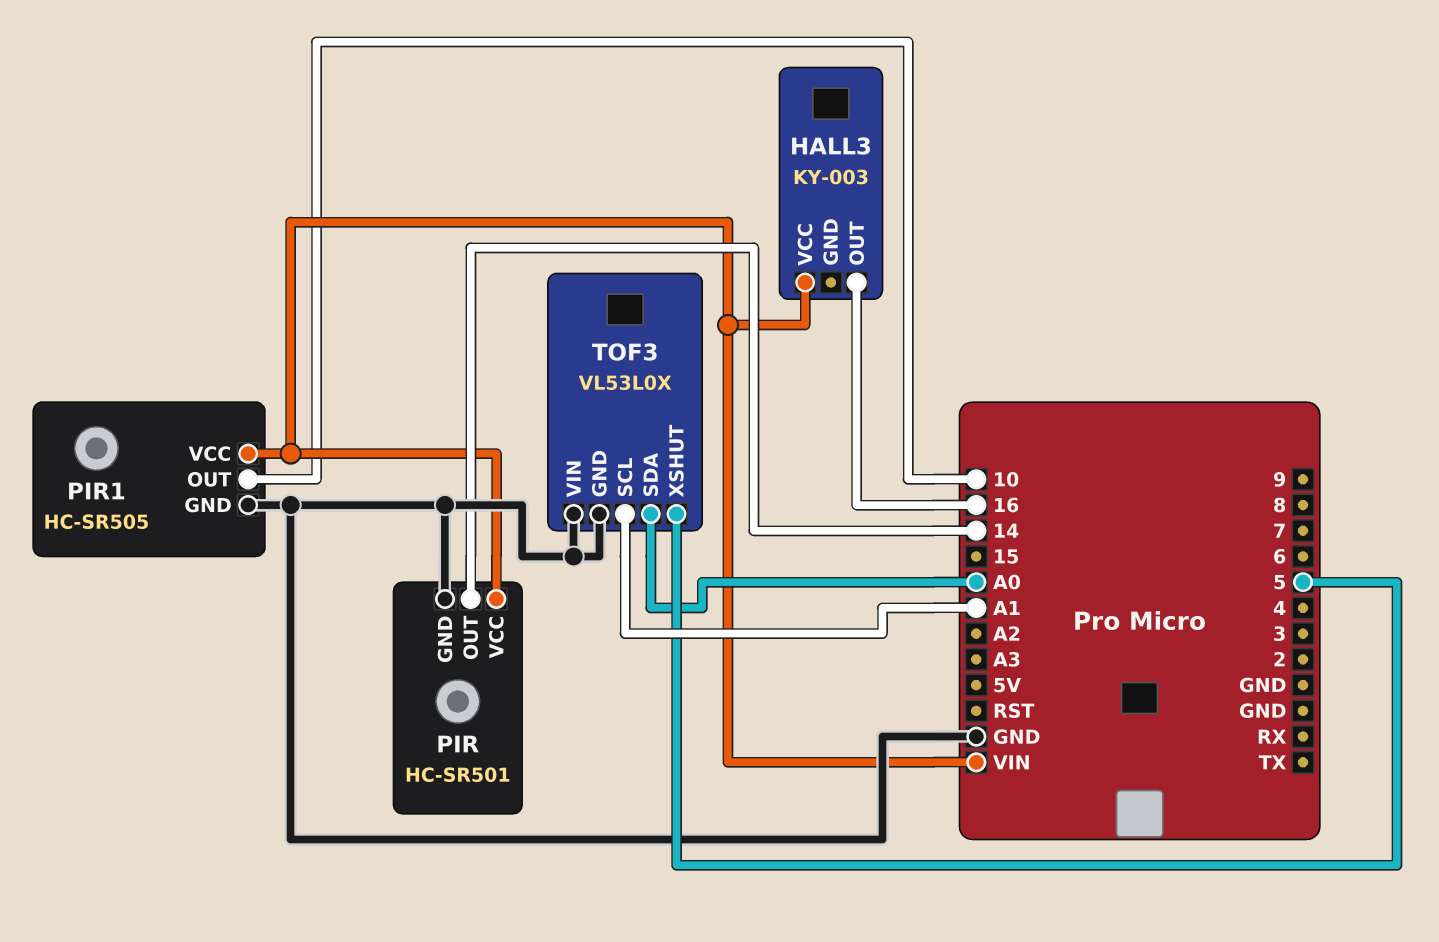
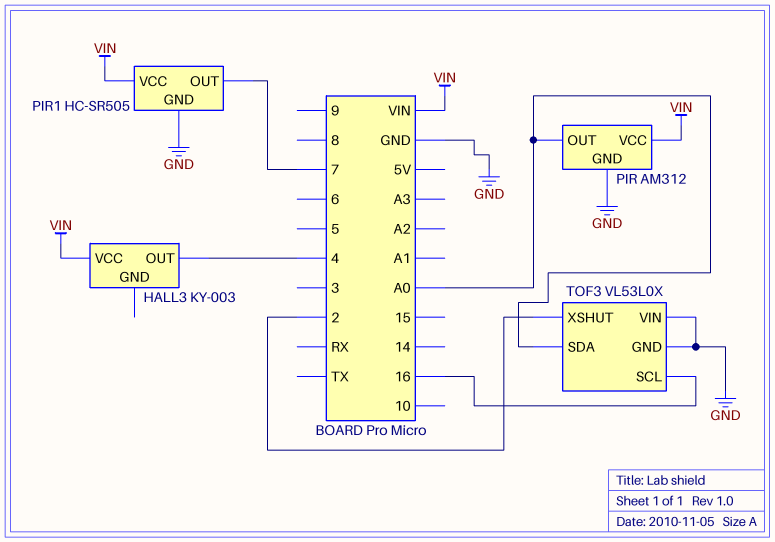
HALL3 pin OUT: 16 -> 4
PIR: HC-SR501 -> AM312
PIR pin OUT: 14 -> A0
PIR1 pin OUT: 10 -> 7
TOF3 pin SCL: A1 -> 16
TOF3 pin XSHUT: 5 -> 2

